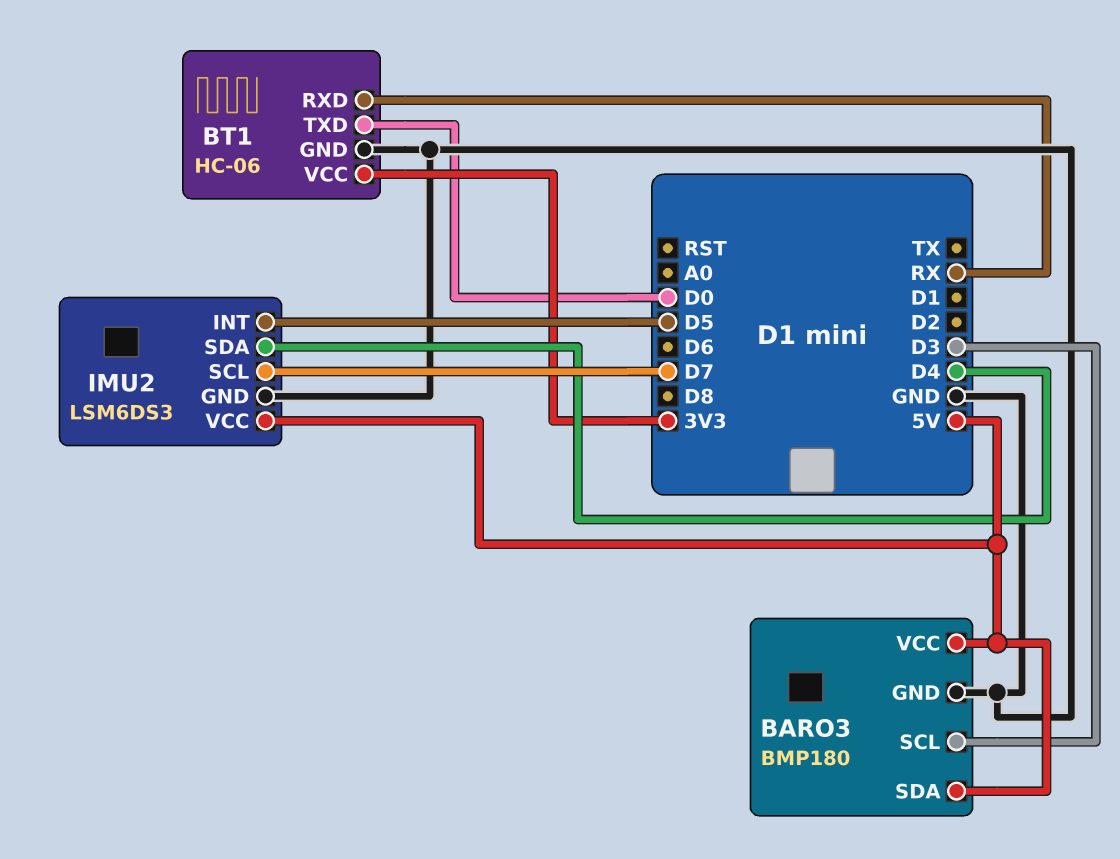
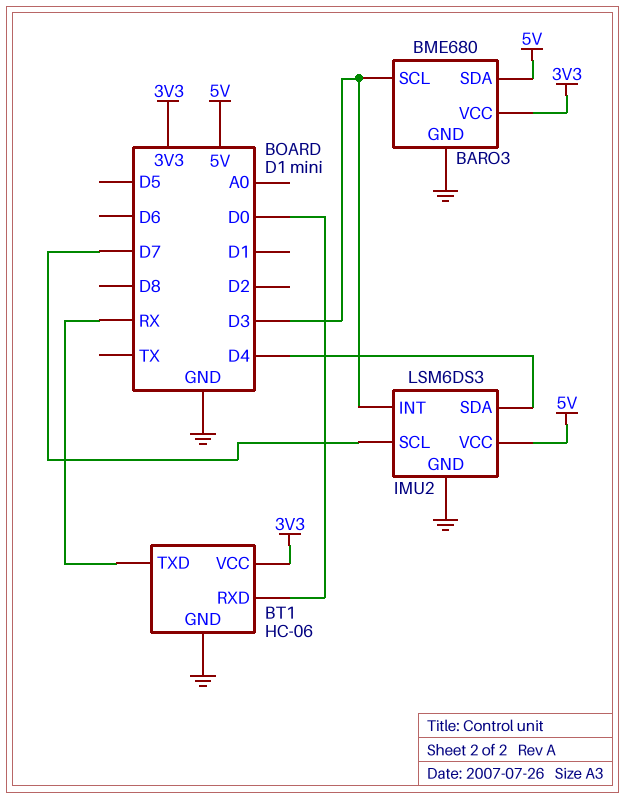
BARO3: BMP180 -> BME680
BARO3 pin VCC: 5V -> 3V3
BT1 pin RXD: RX -> D0
BT1 pin TXD: D0 -> RX
IMU2 pin INT: D5 -> D3

